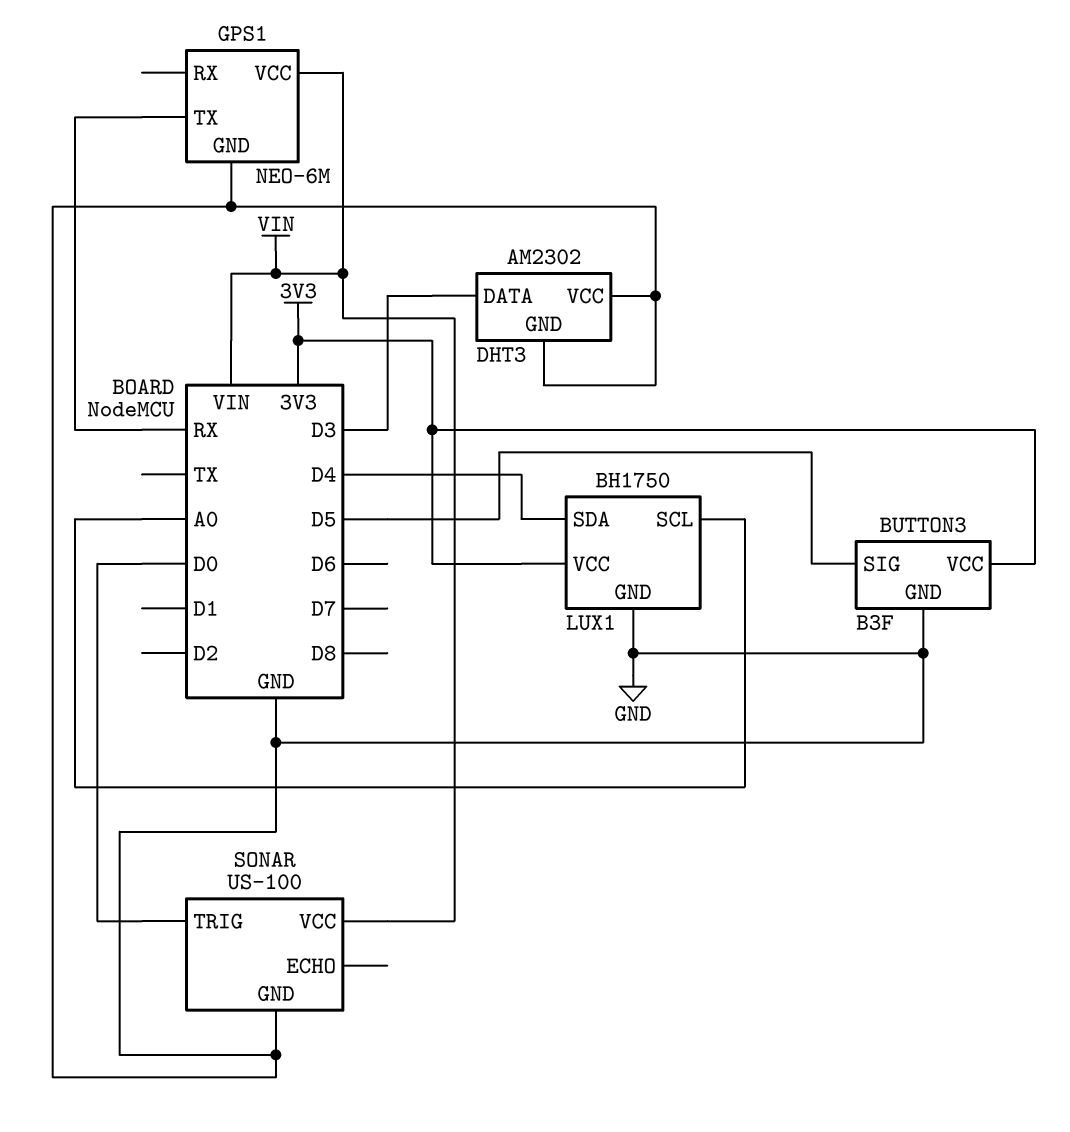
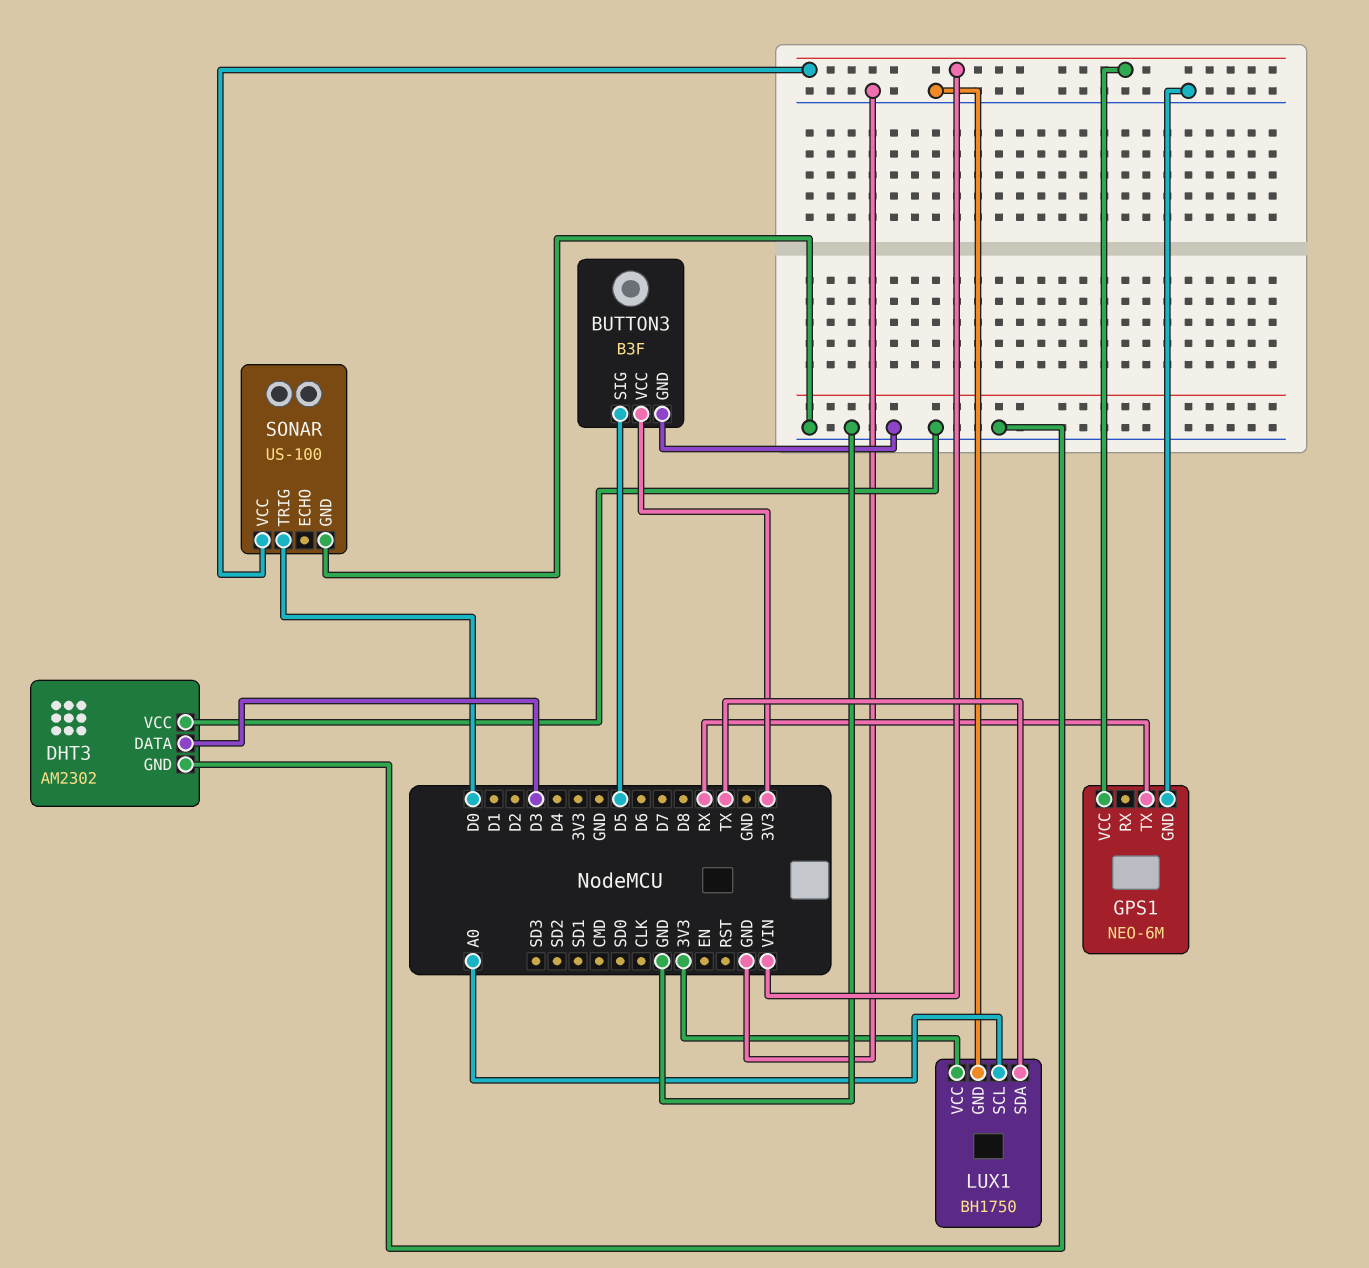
LUX1 pin SDA: D4 -> TX

